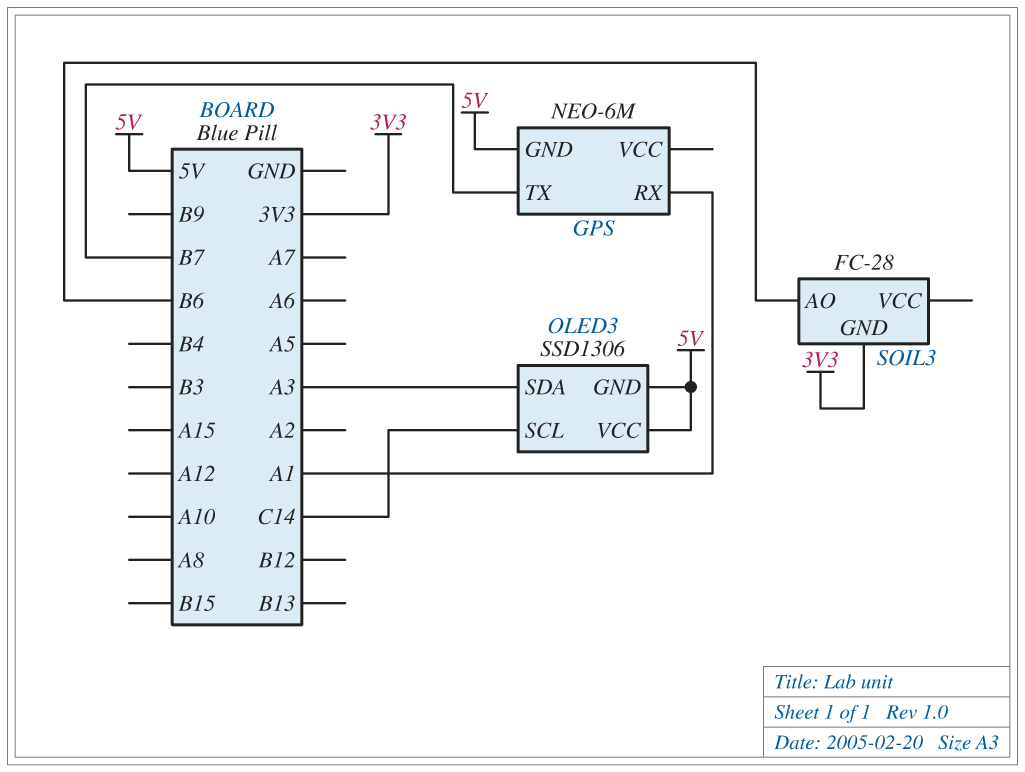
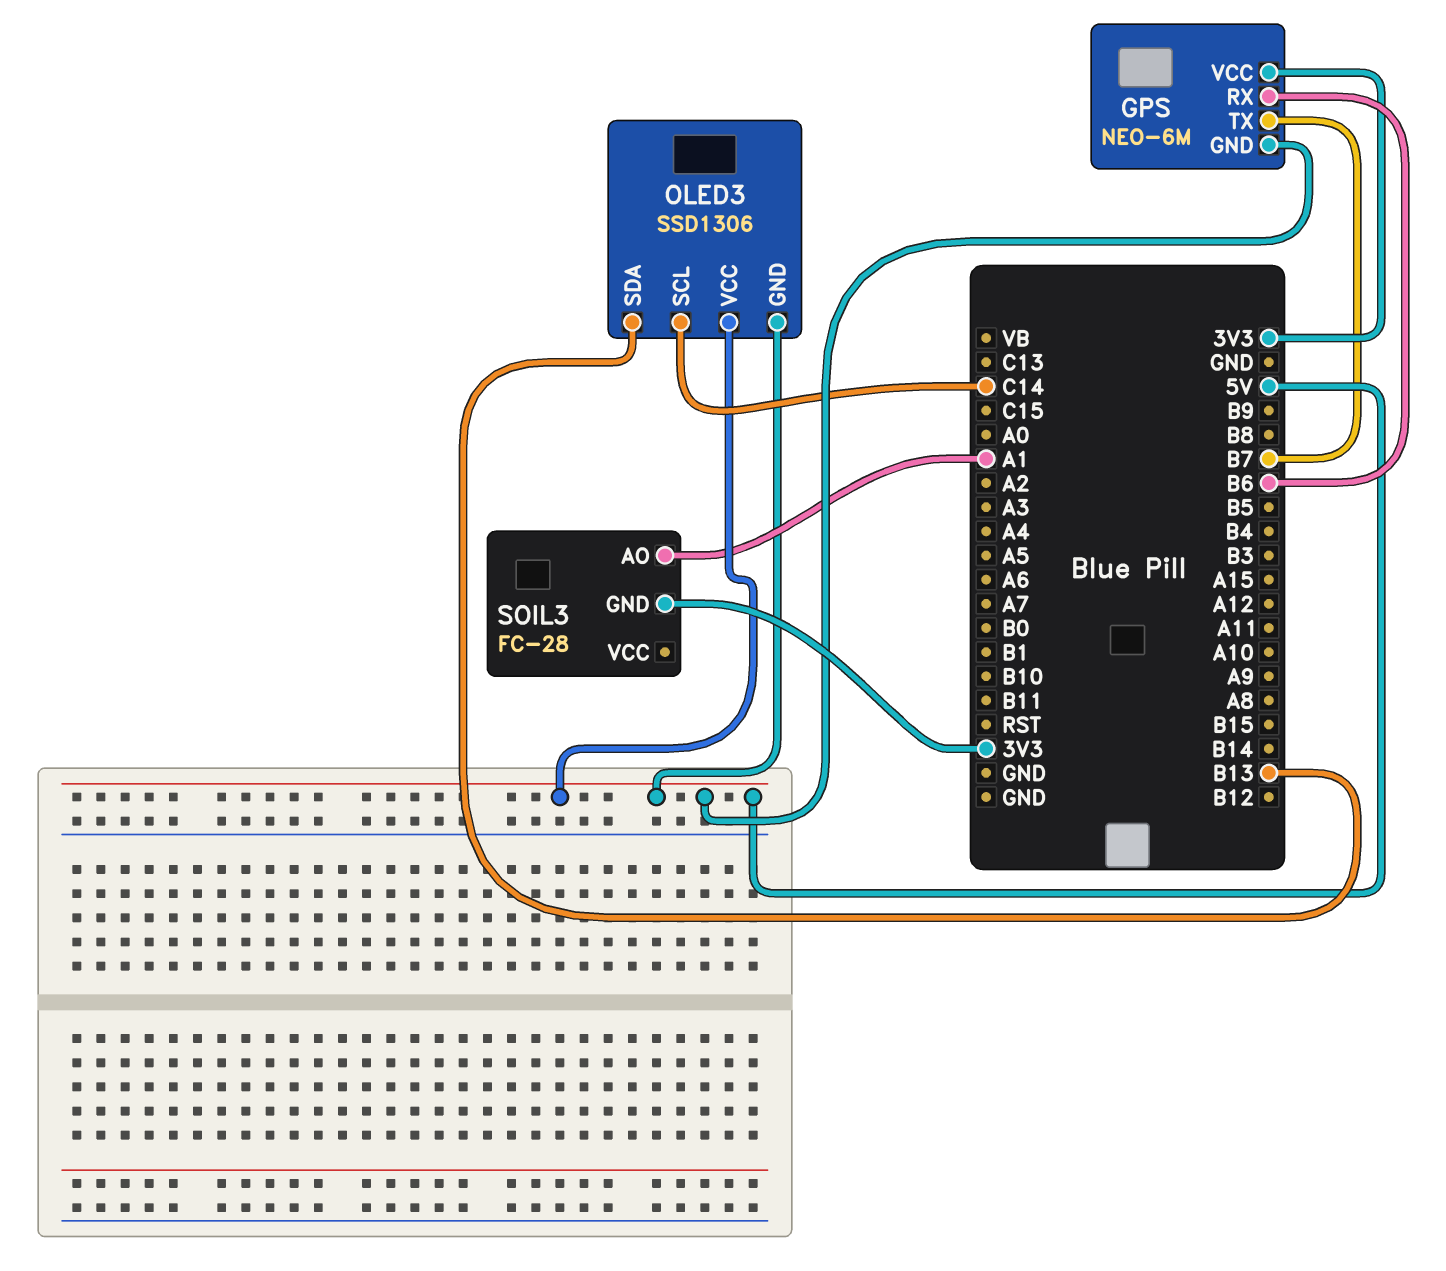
GPS pin RX: A1 -> B6
GPS pin VCC: none -> 3V3
OLED3 pin SDA: A3 -> B13
SOIL3 pin AO: B6 -> A1

